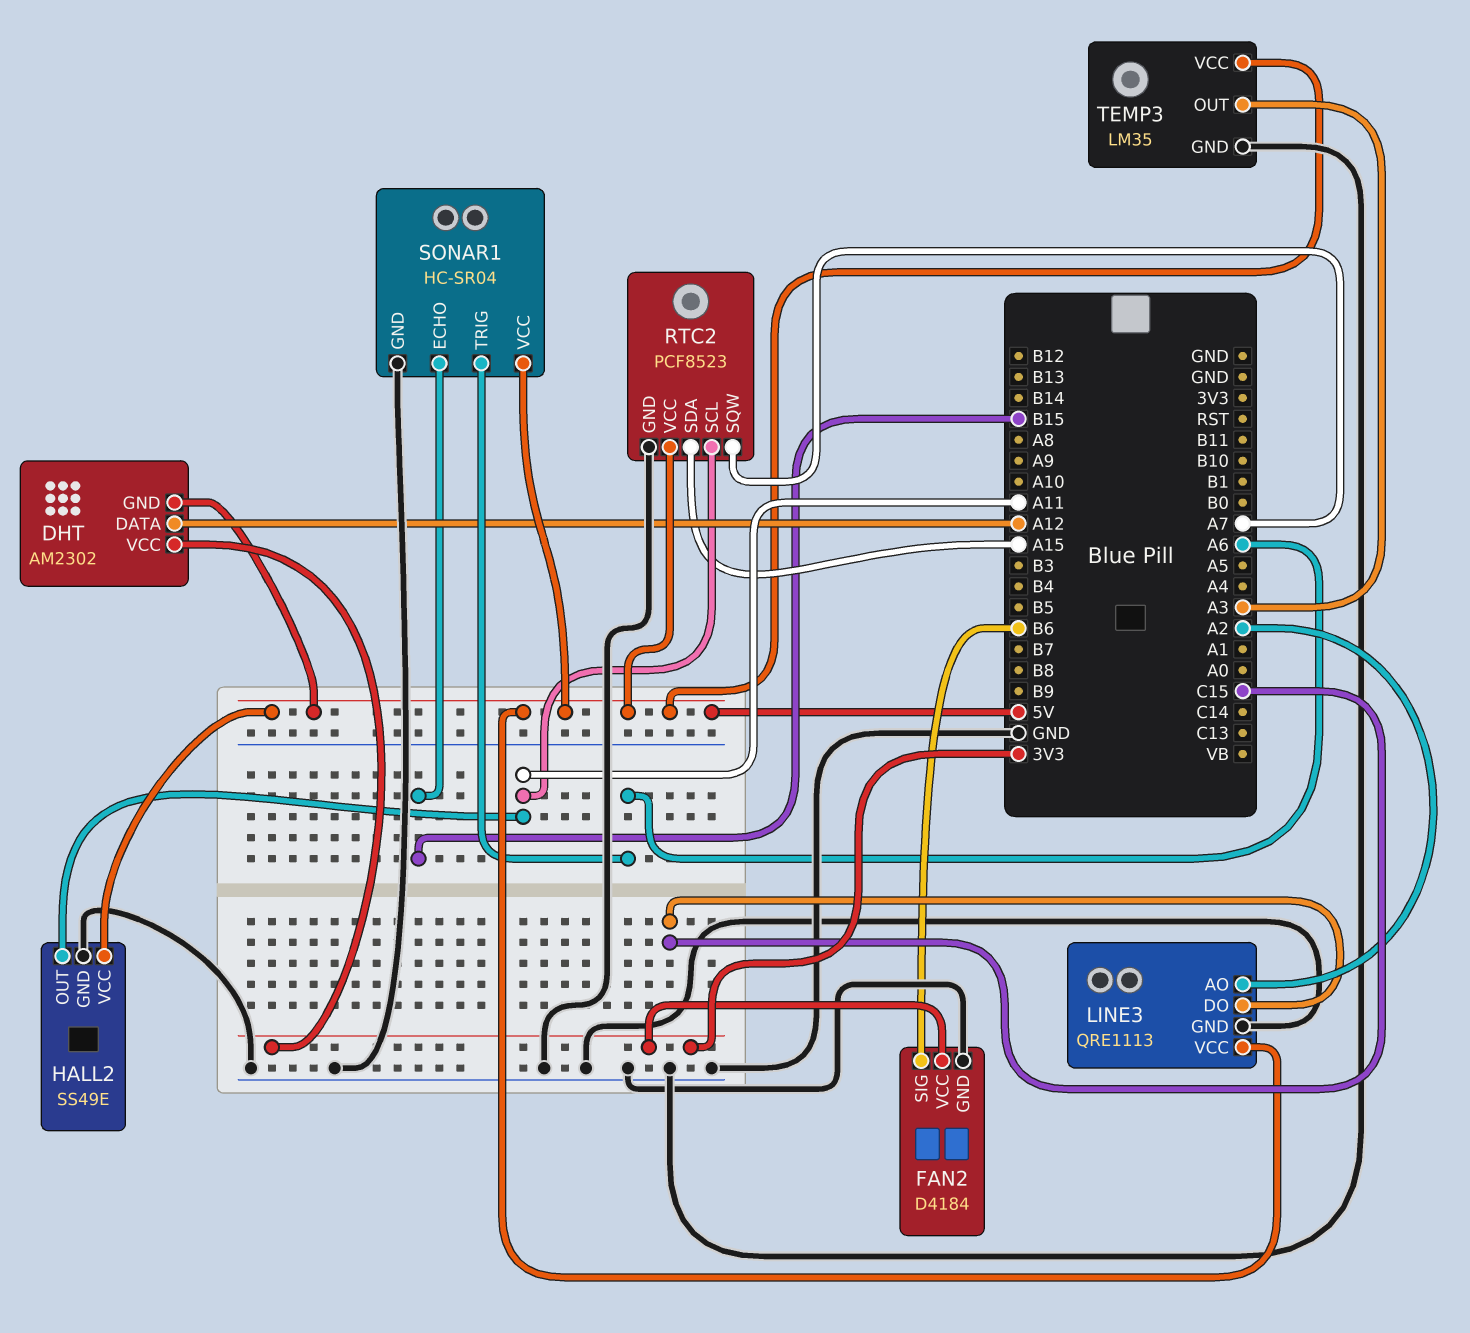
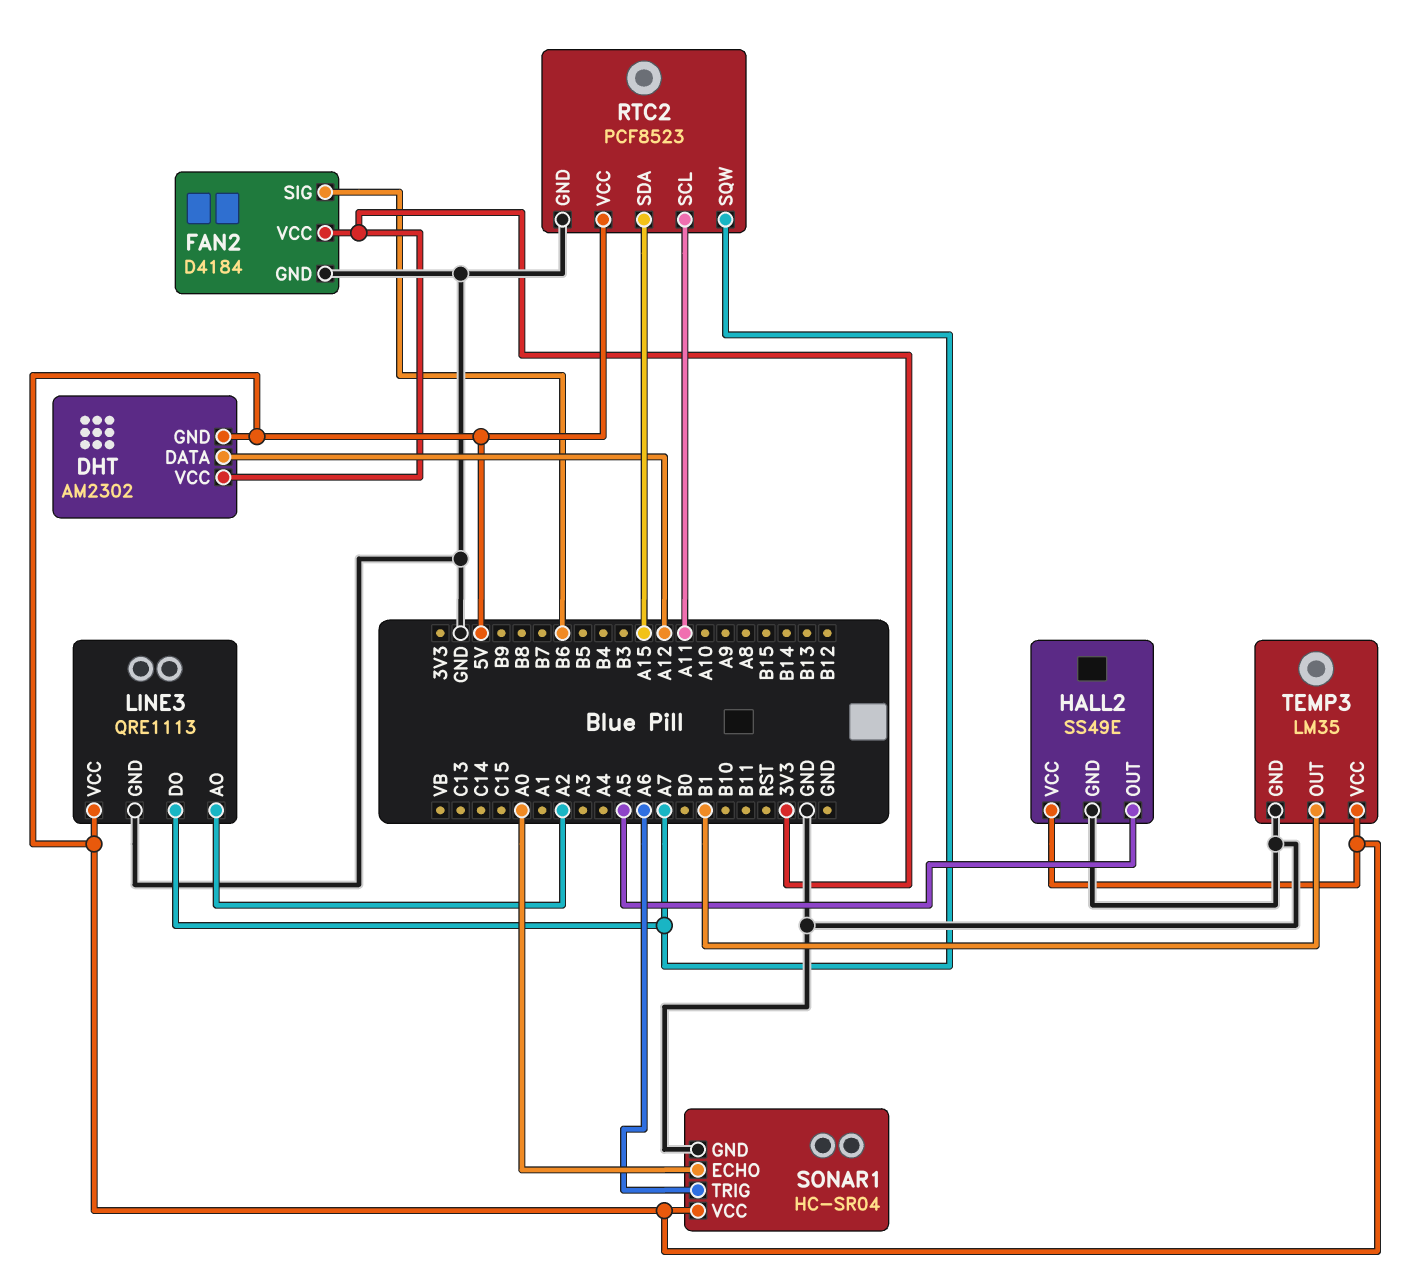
HALL2 pin OUT: A11 -> A5
LINE3 pin DO: C15 -> A7
SONAR1 pin ECHO: B15 -> A0
TEMP3 pin OUT: A3 -> B1

